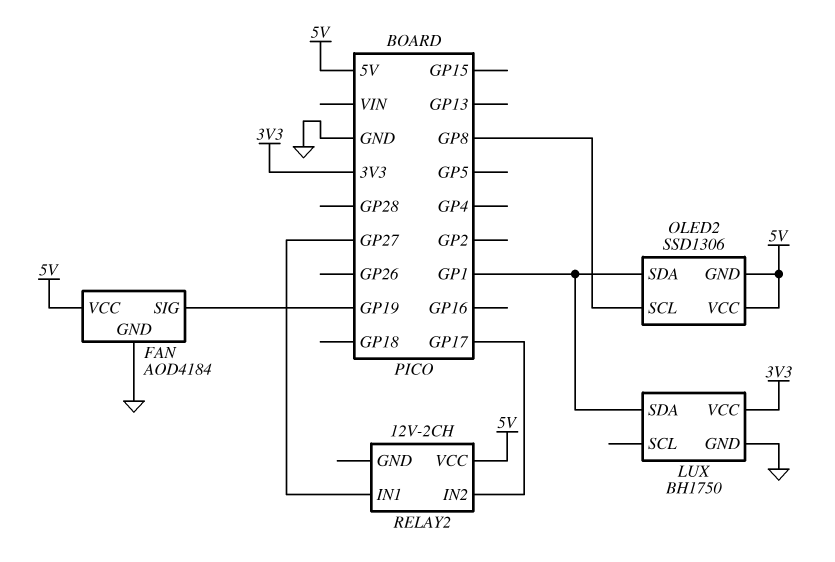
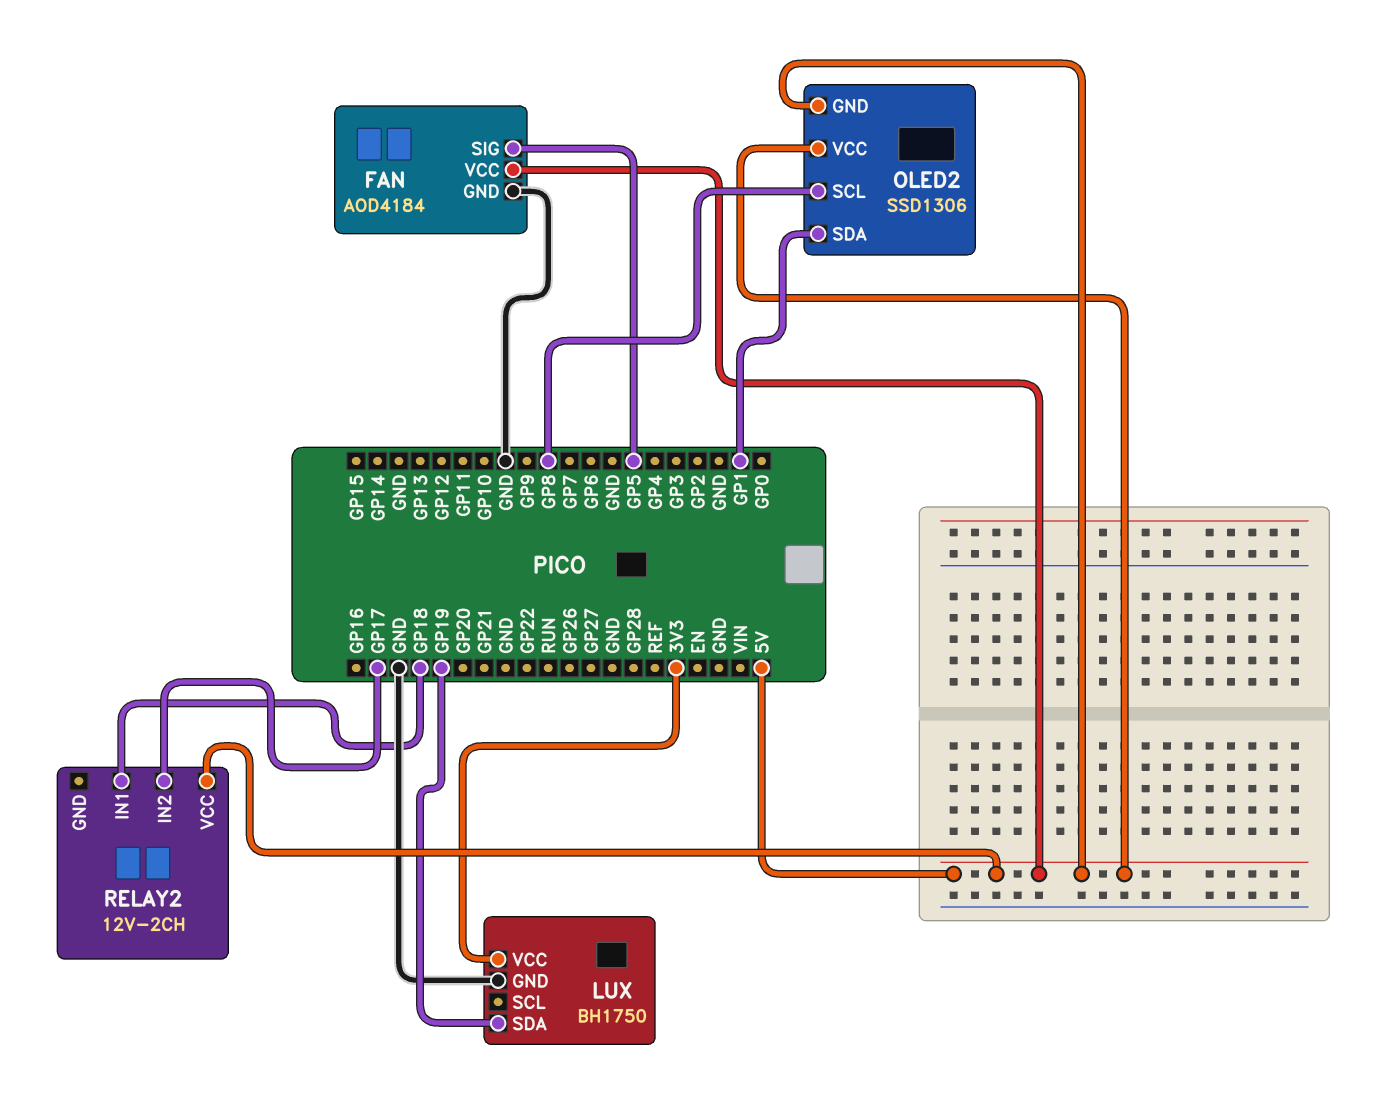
FAN pin SIG: GP19 -> GP5
LUX pin SDA: GP1 -> GP19
RELAY2 pin IN1: GP27 -> GP18

